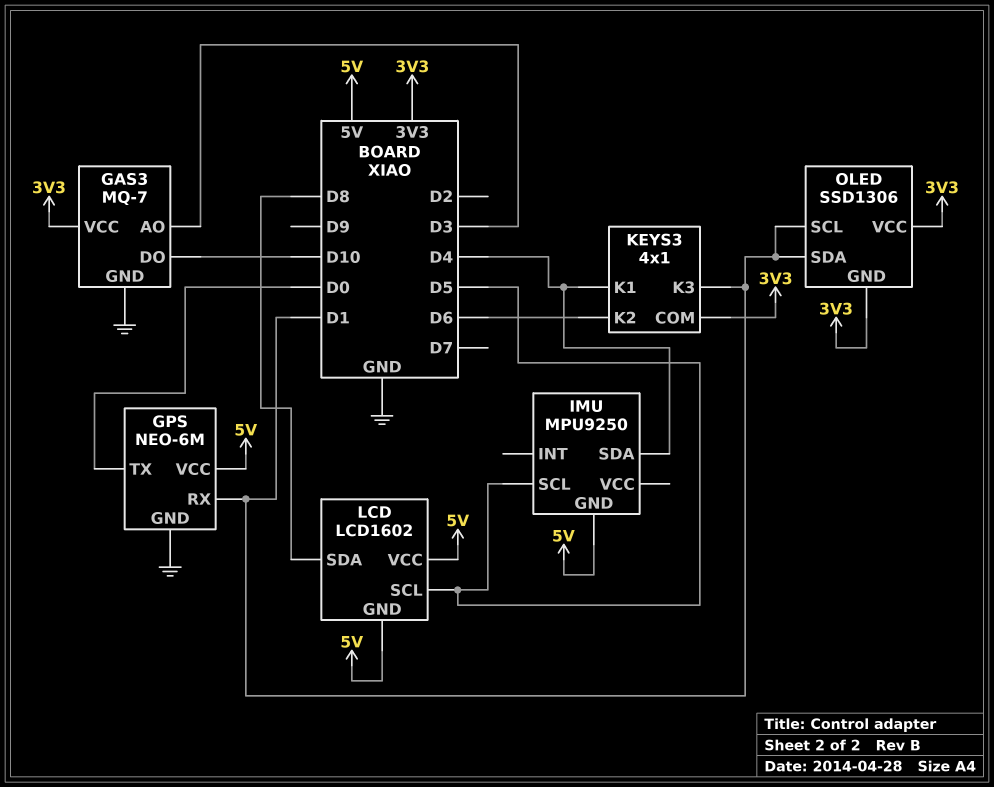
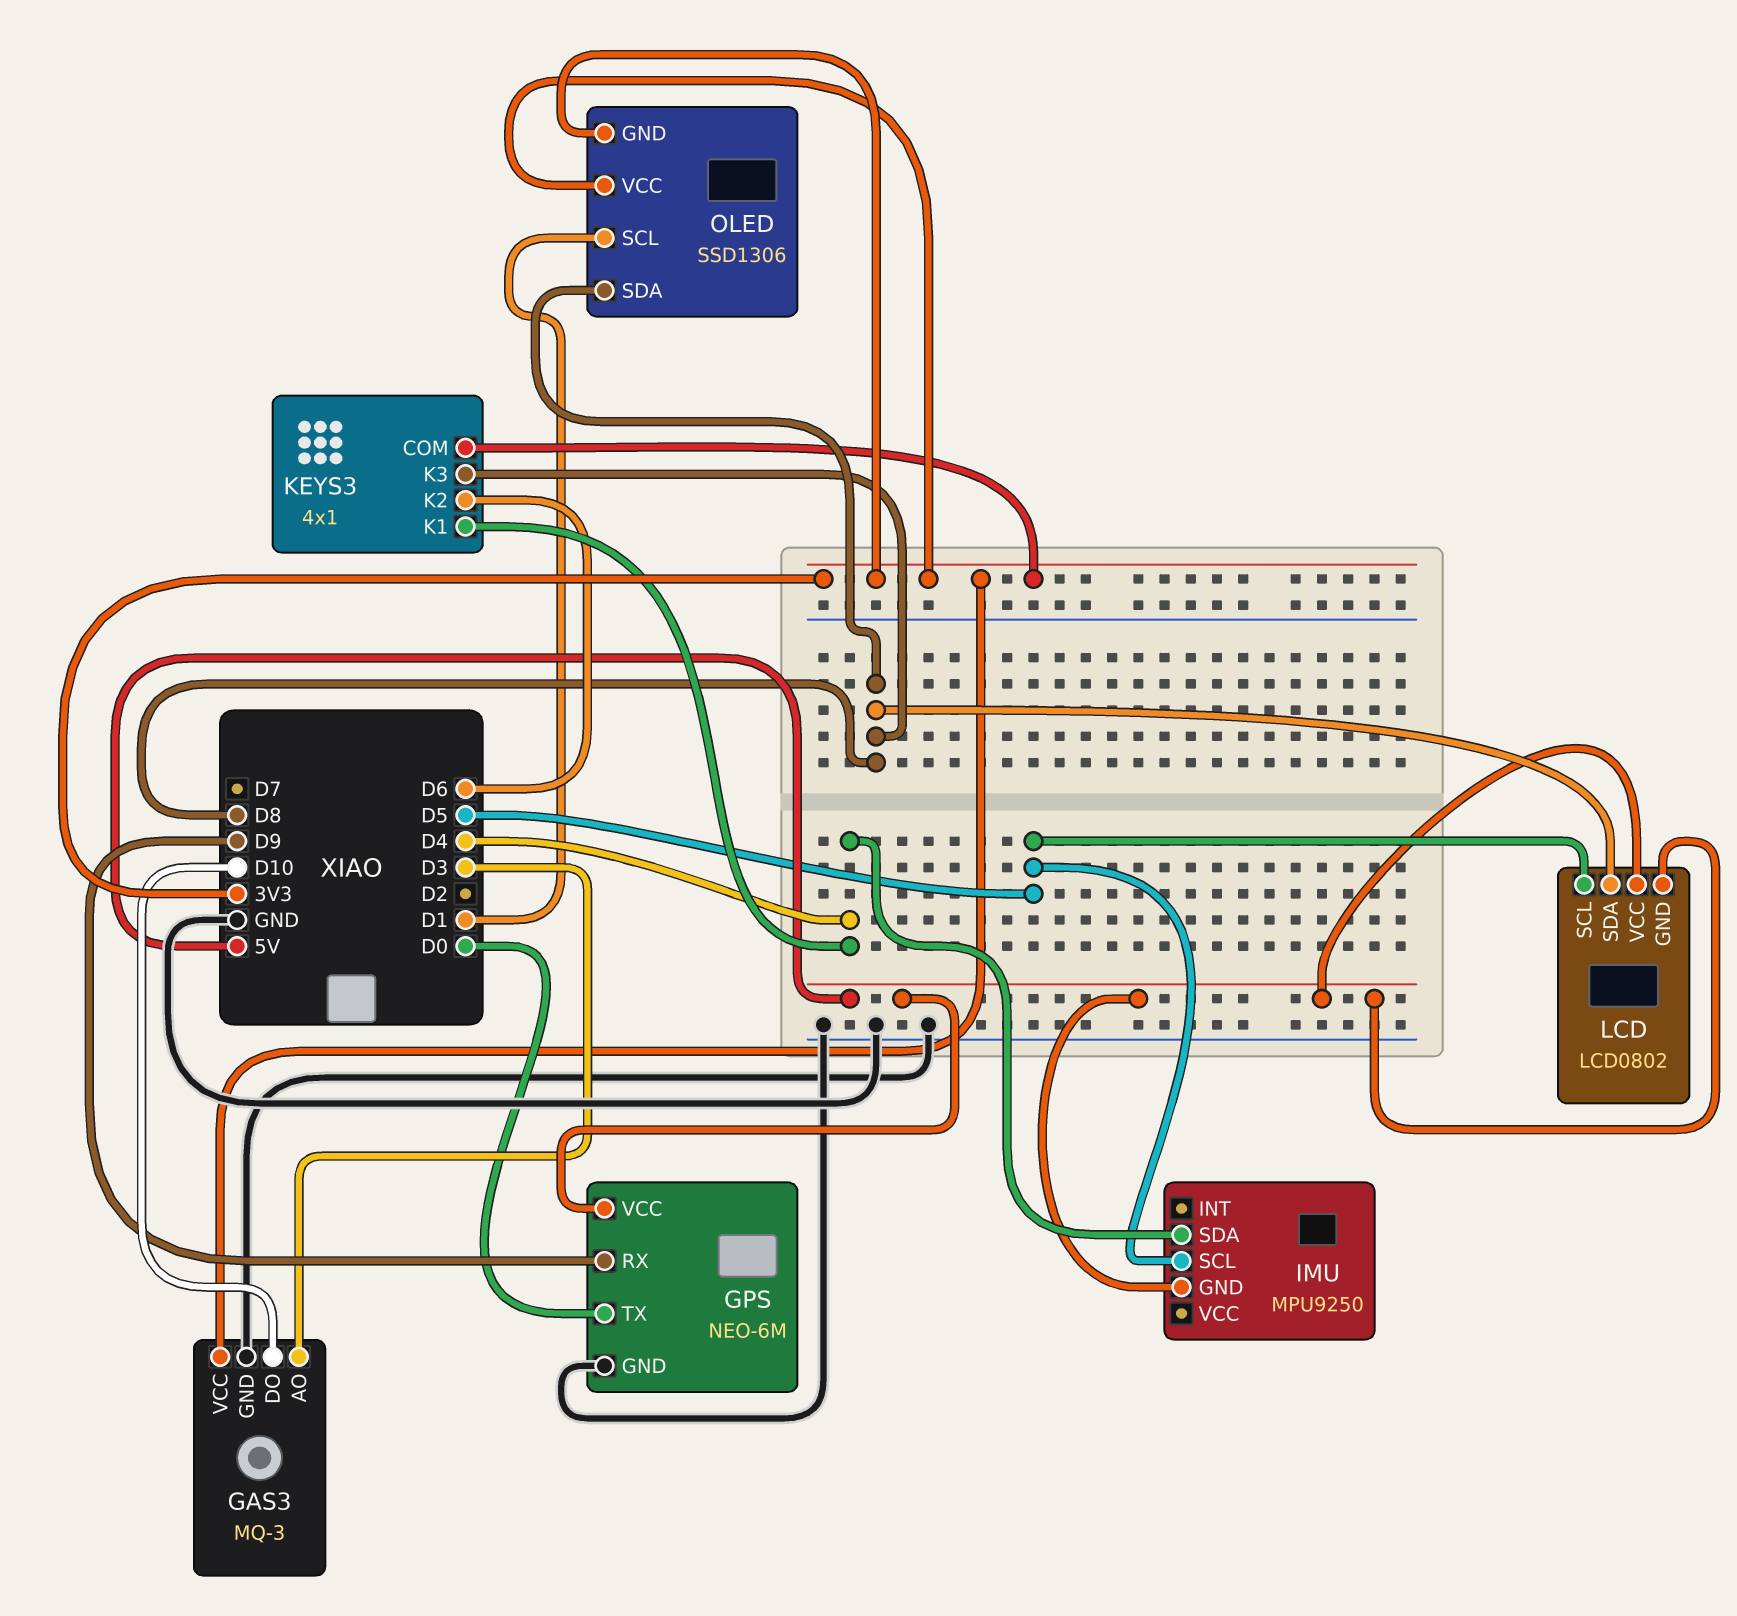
GAS3: MQ-7 -> MQ-3
GPS pin RX: D1 -> D9
KEYS3 pin K3: D1 -> D8
LCD: LCD1602 -> LCD0802
OLED pin SDA: D1 -> D8

